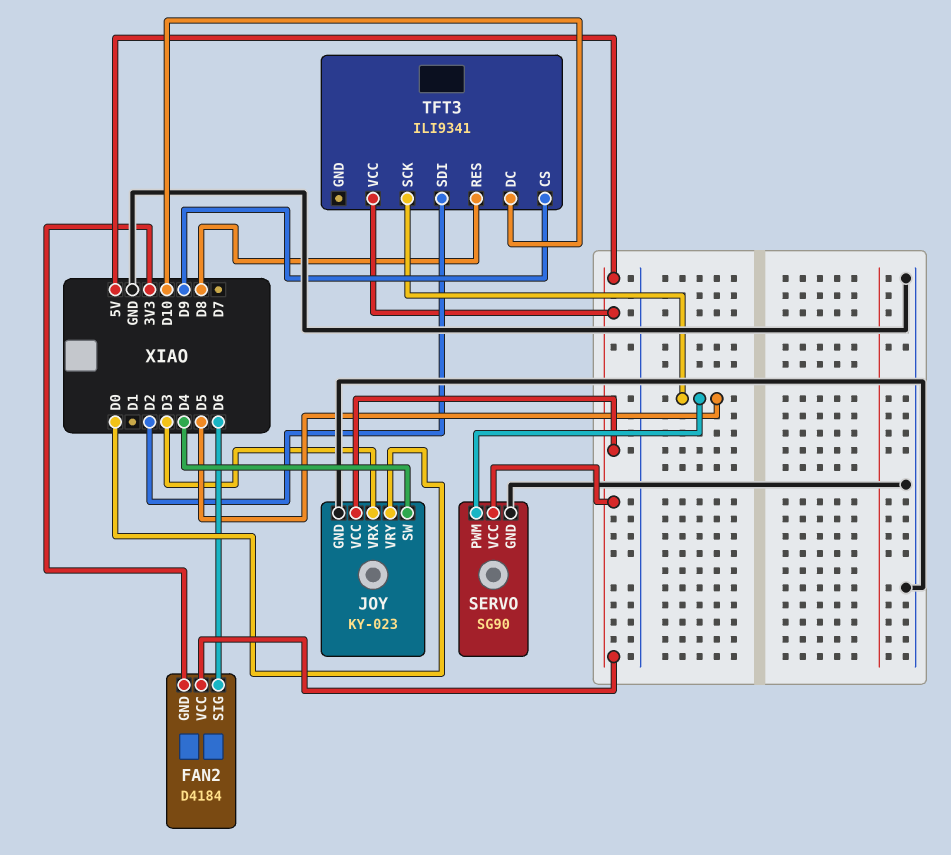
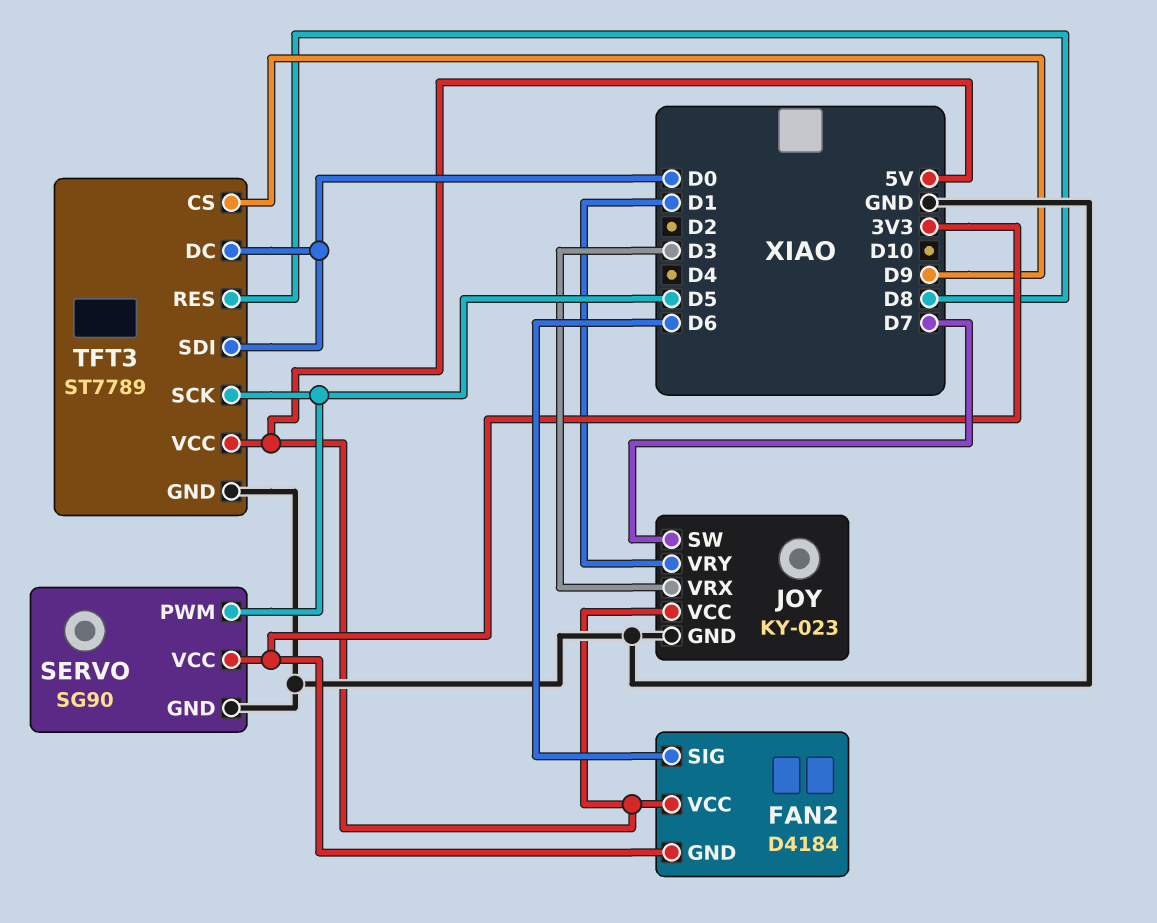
JOY pin SW: D4 -> D7
JOY pin VRY: D0 -> D1
SERVO pin VCC: 5V -> 3V3
TFT3: ILI9341 -> ST7789
TFT3 pin DC: D10 -> D0
TFT3 pin GND: none -> GND
TFT3 pin SDI: D2 -> D0

